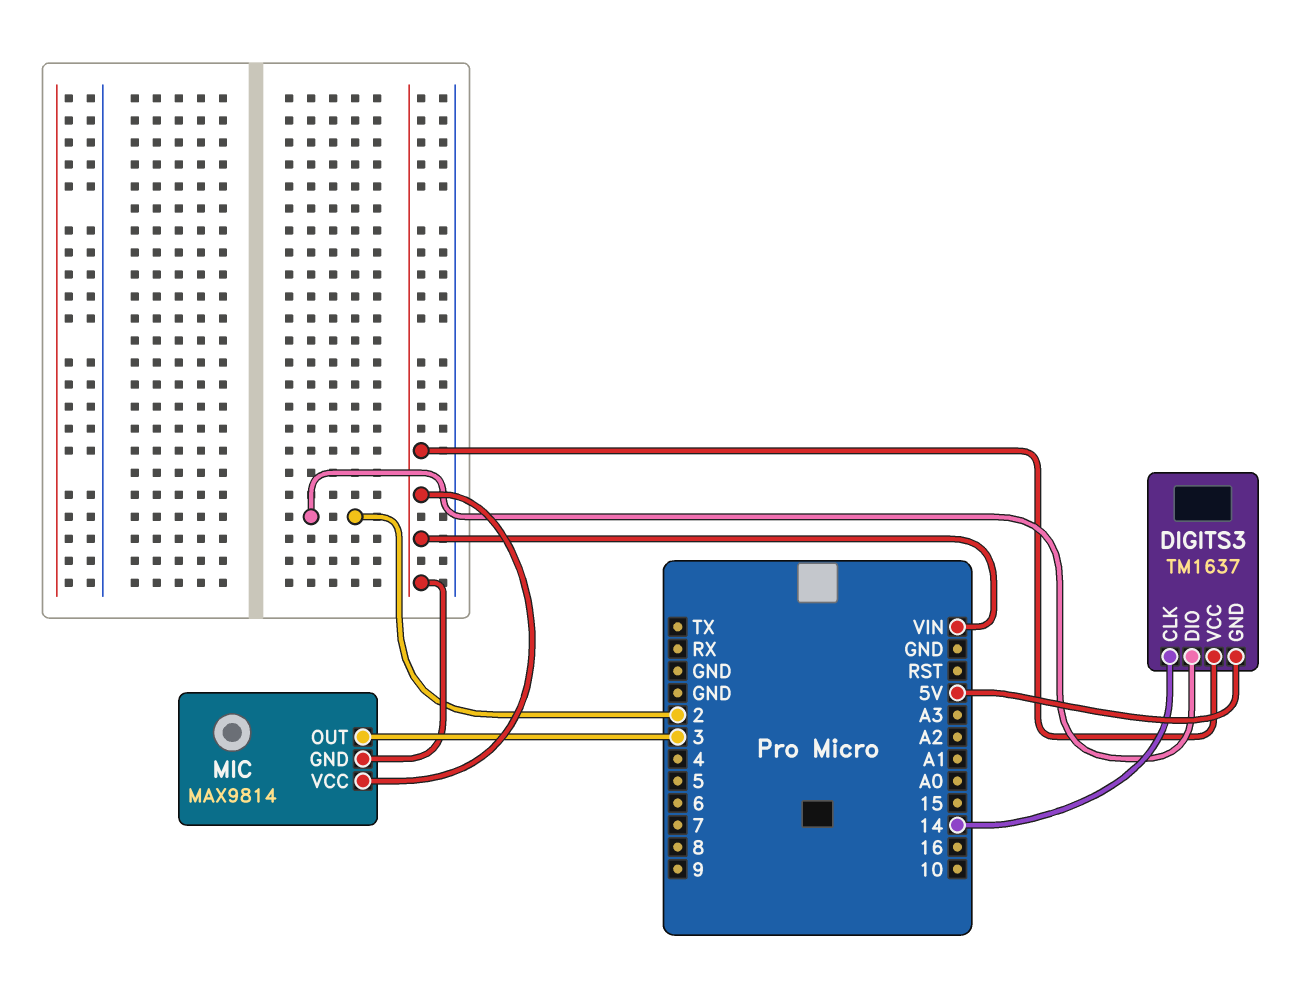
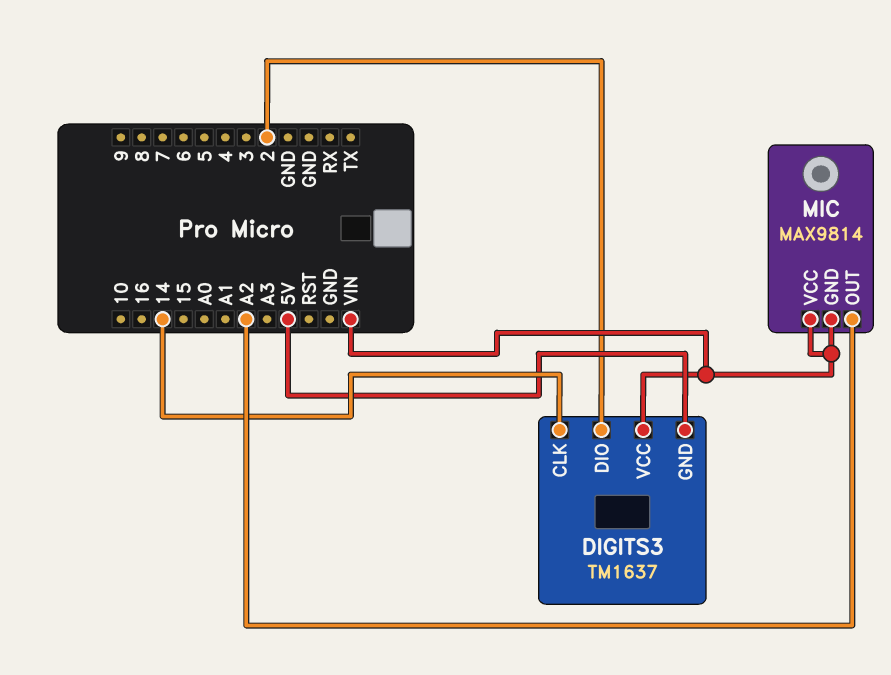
MIC pin OUT: 3 -> A2

